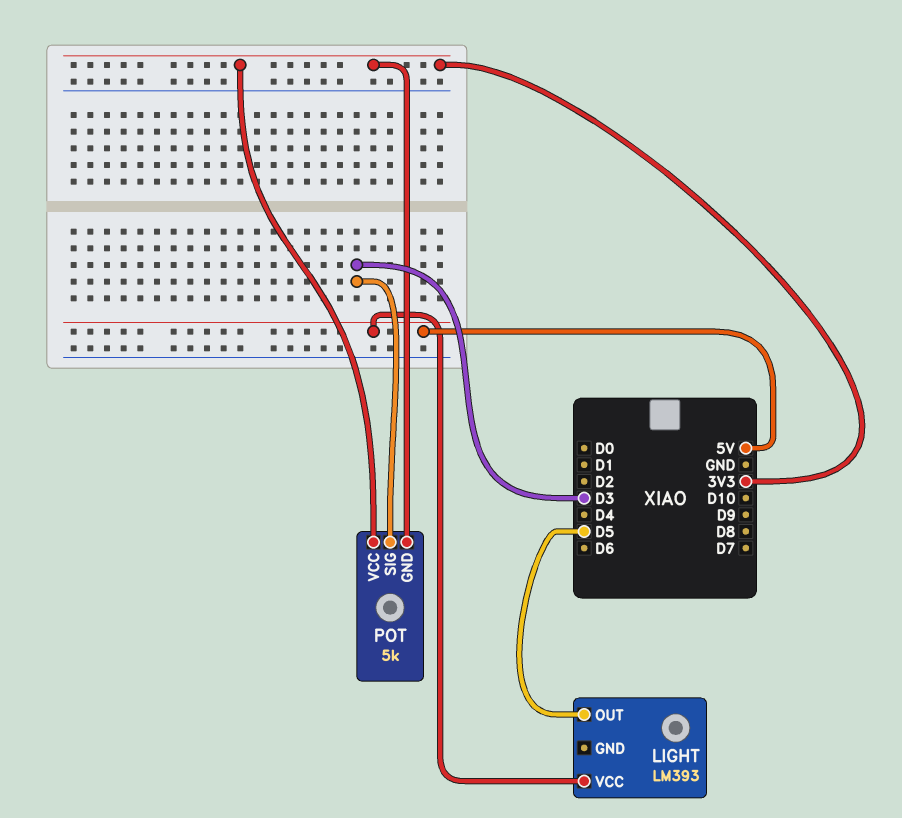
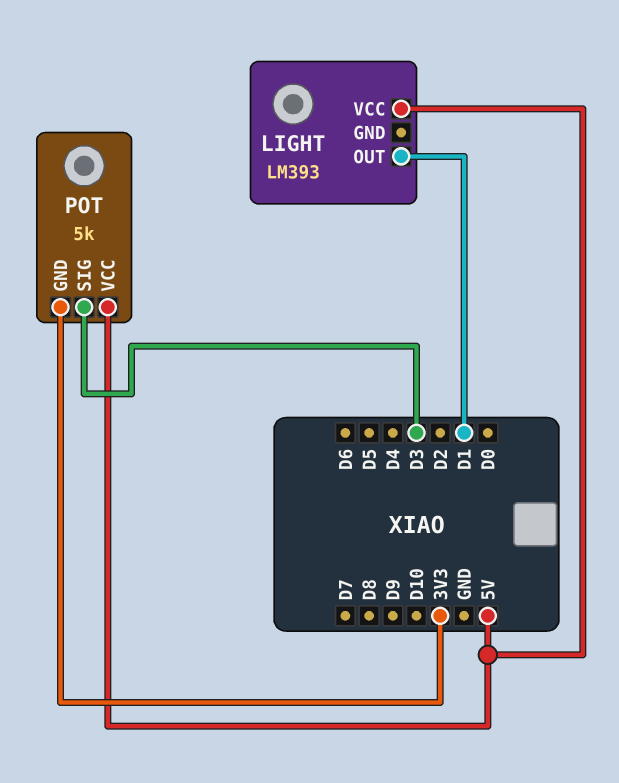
LIGHT pin OUT: D5 -> D1
POT pin VCC: 3V3 -> 5V

